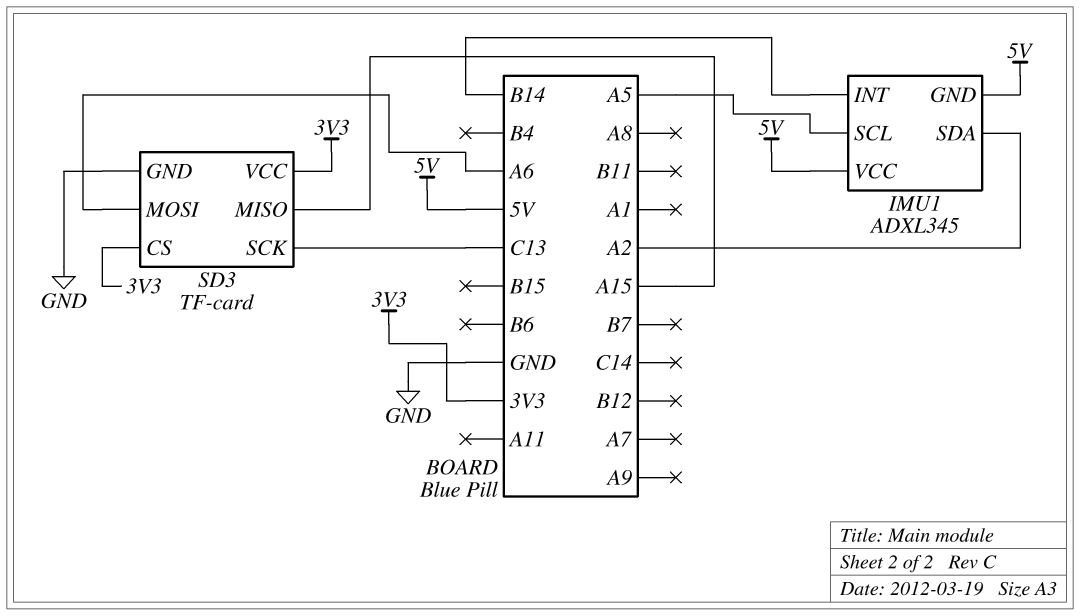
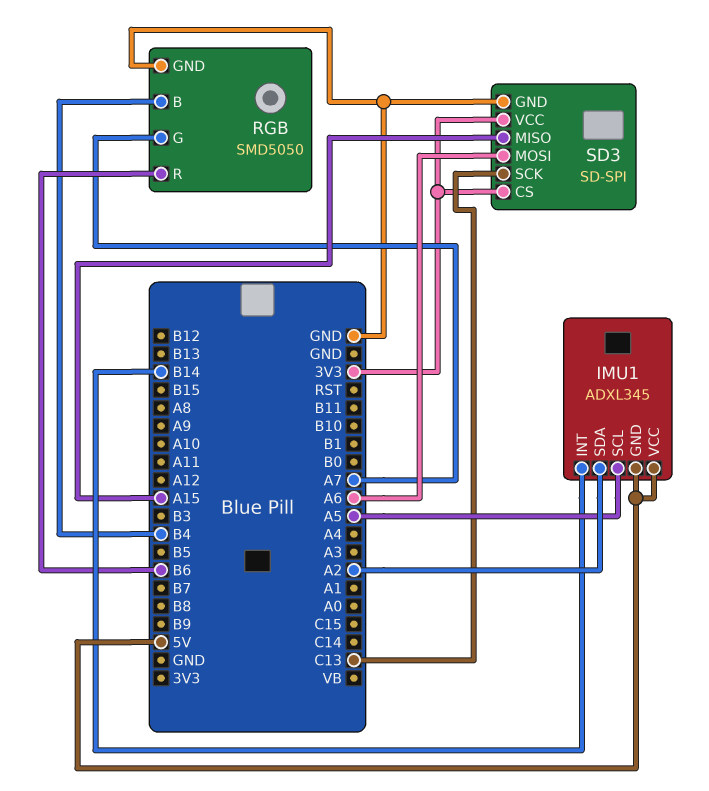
RGB: none -> SMD5050
RGB pin B: none -> B4
RGB pin G: none -> A7
RGB pin GND: none -> GND
RGB pin R: none -> B6
SD3: TF-card -> SD-SPI

